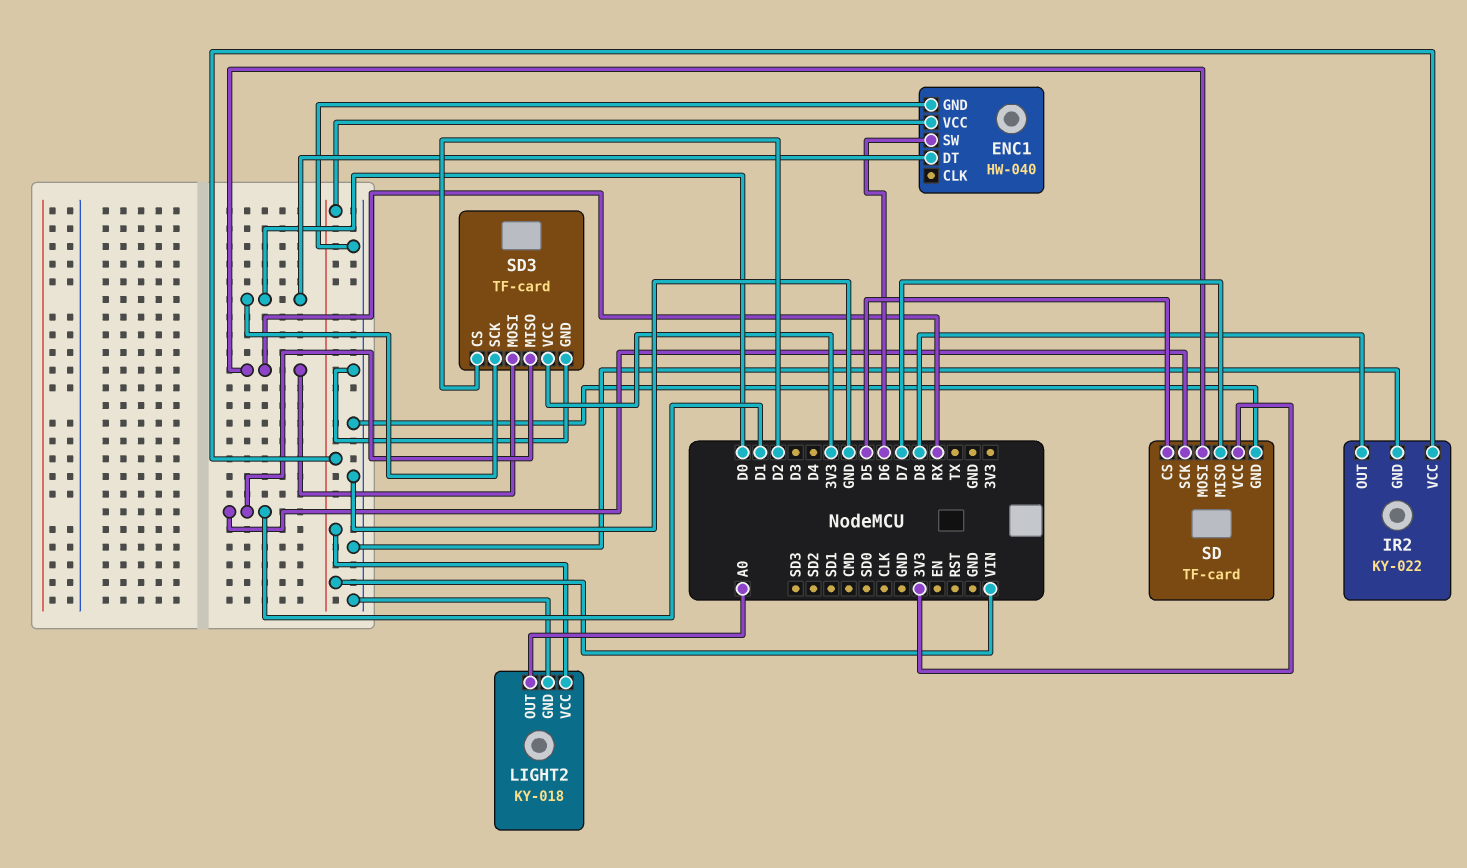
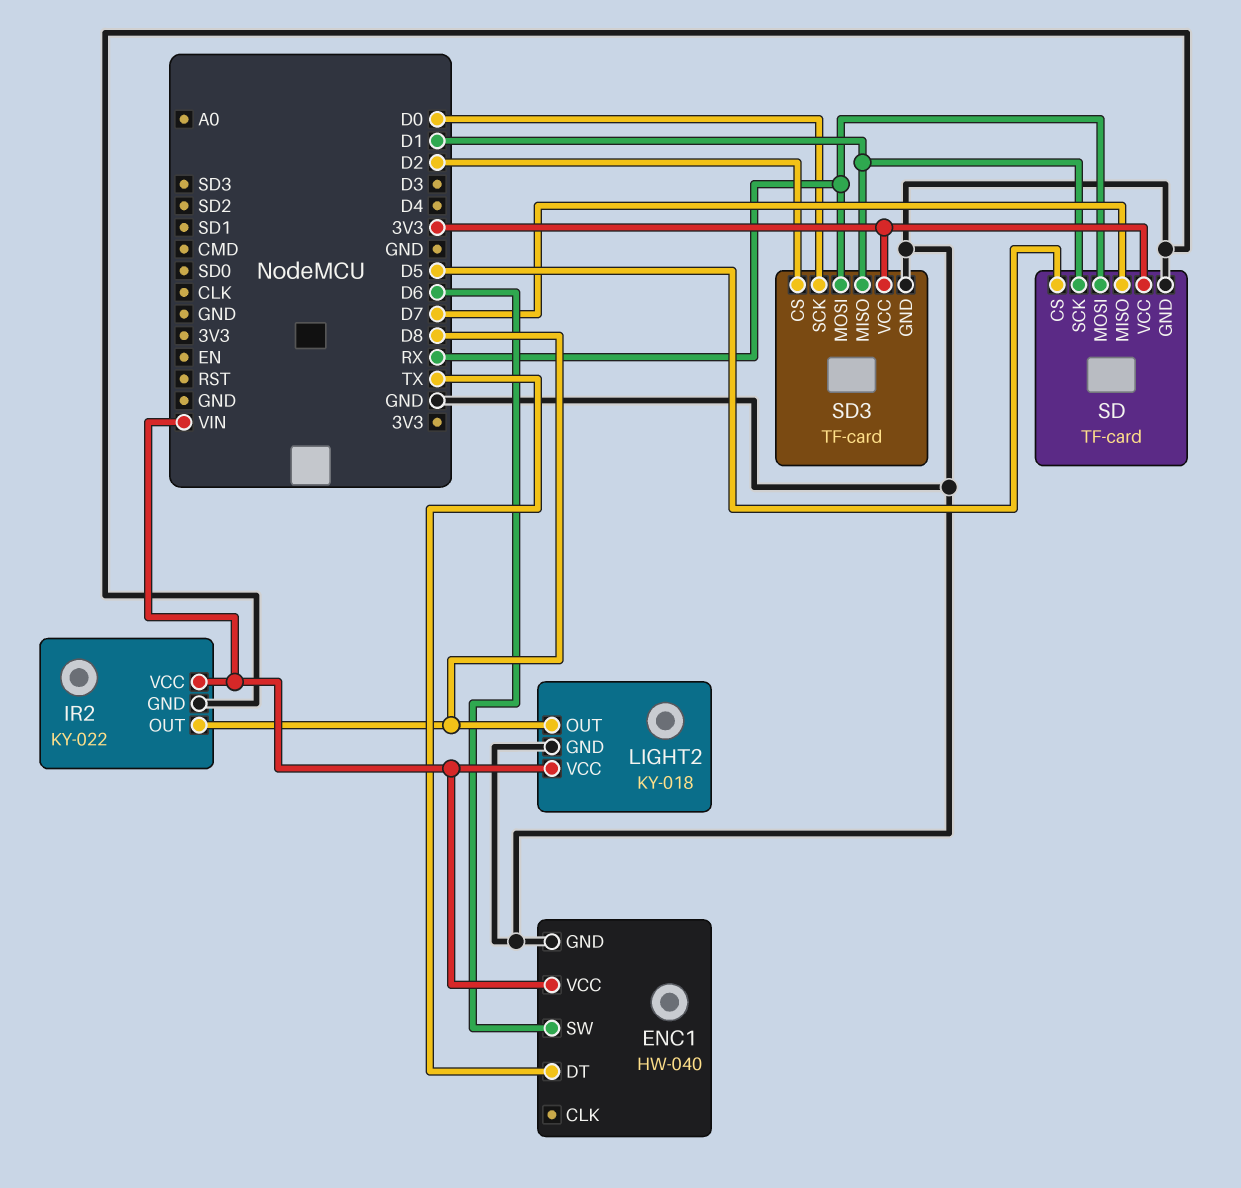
ENC1 pin DT: D0 -> TX
LIGHT2 pin OUT: A0 -> D8

